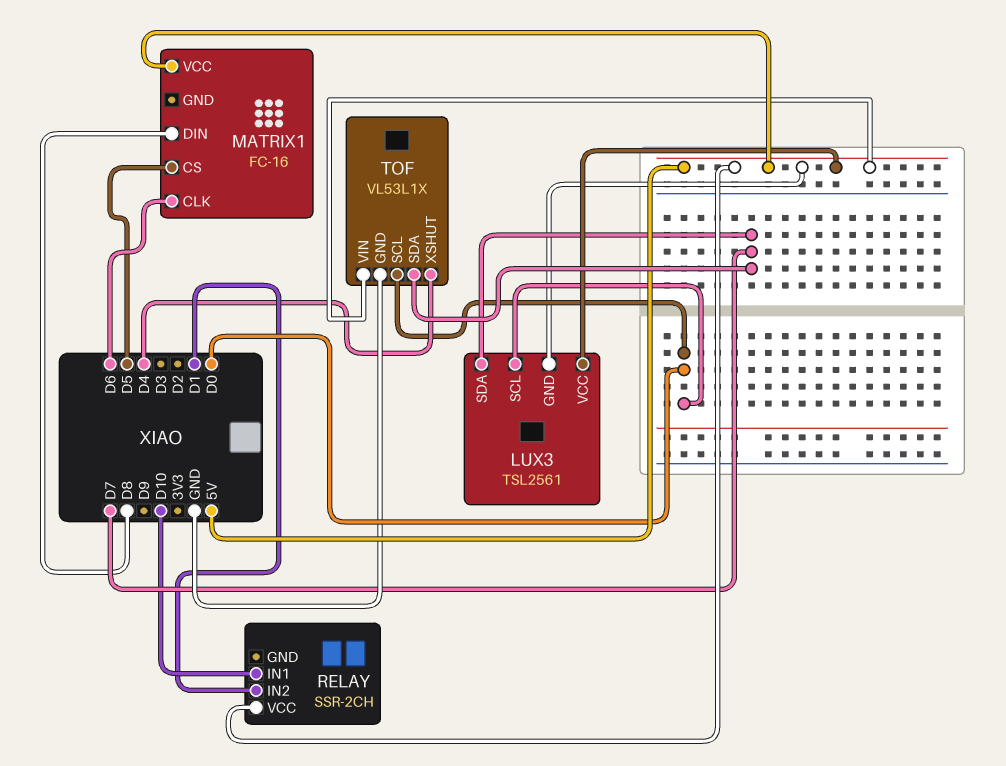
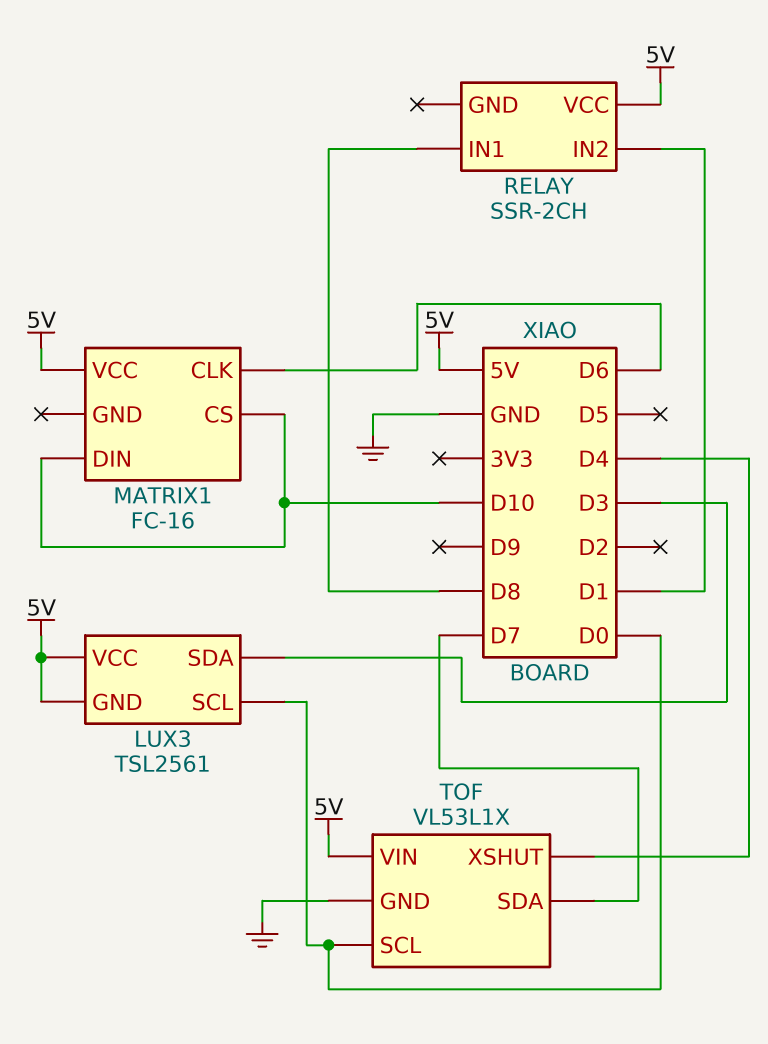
LUX3 pin SDA: D7 -> D3
MATRIX1 pin CS: D5 -> D10
MATRIX1 pin DIN: D8 -> D10
RELAY pin IN1: D10 -> D8

